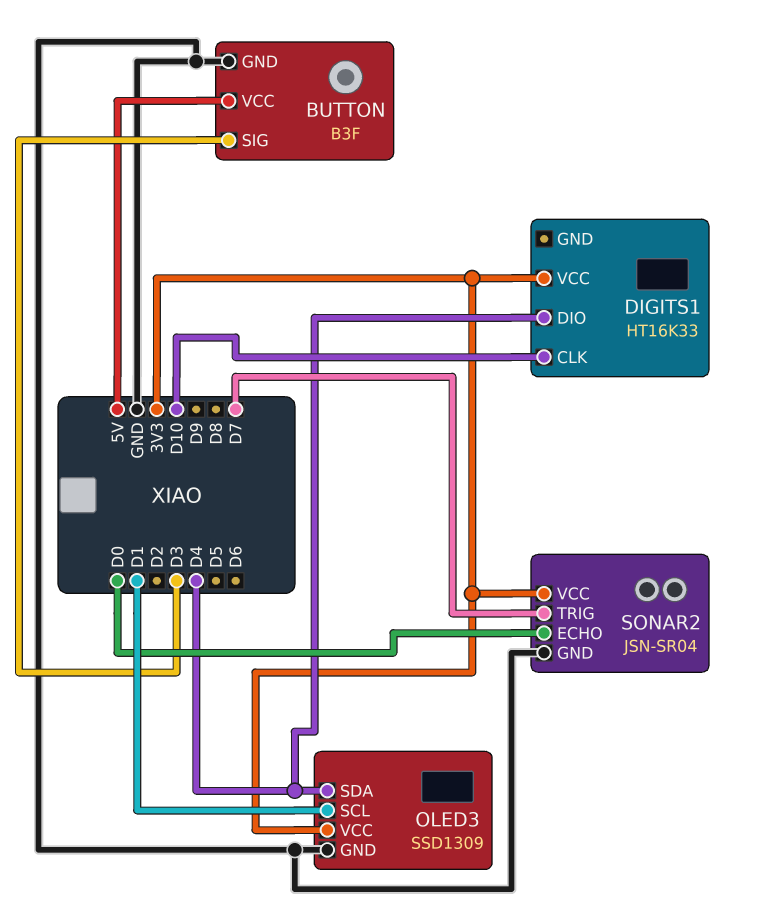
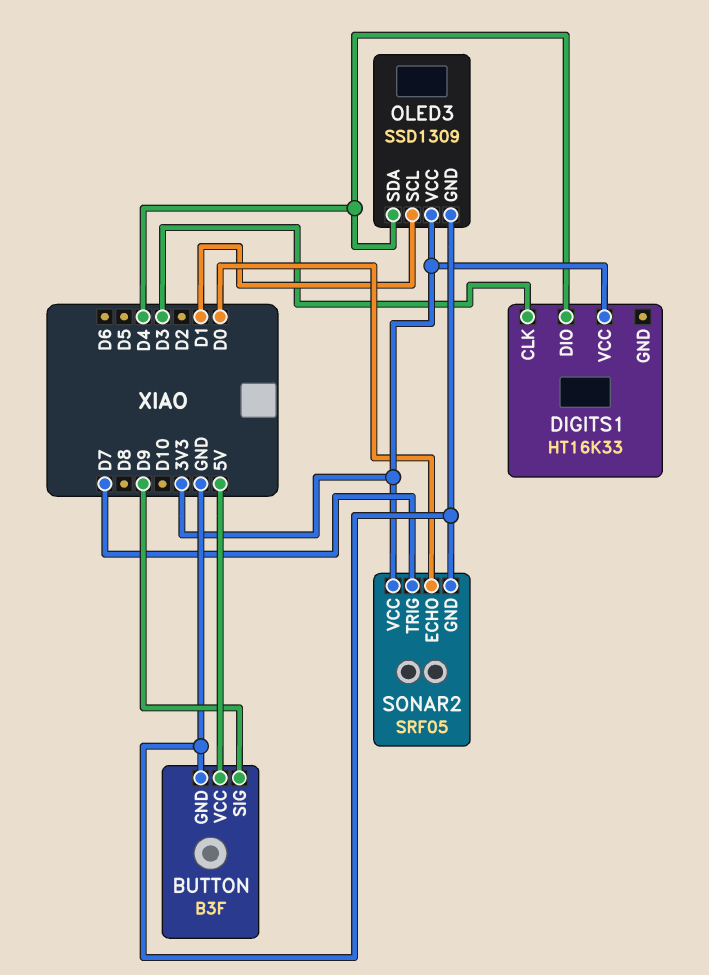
BUTTON pin SIG: D3 -> D9
DIGITS1 pin CLK: D10 -> D3
SONAR2: JSN-SR04 -> SRF05

